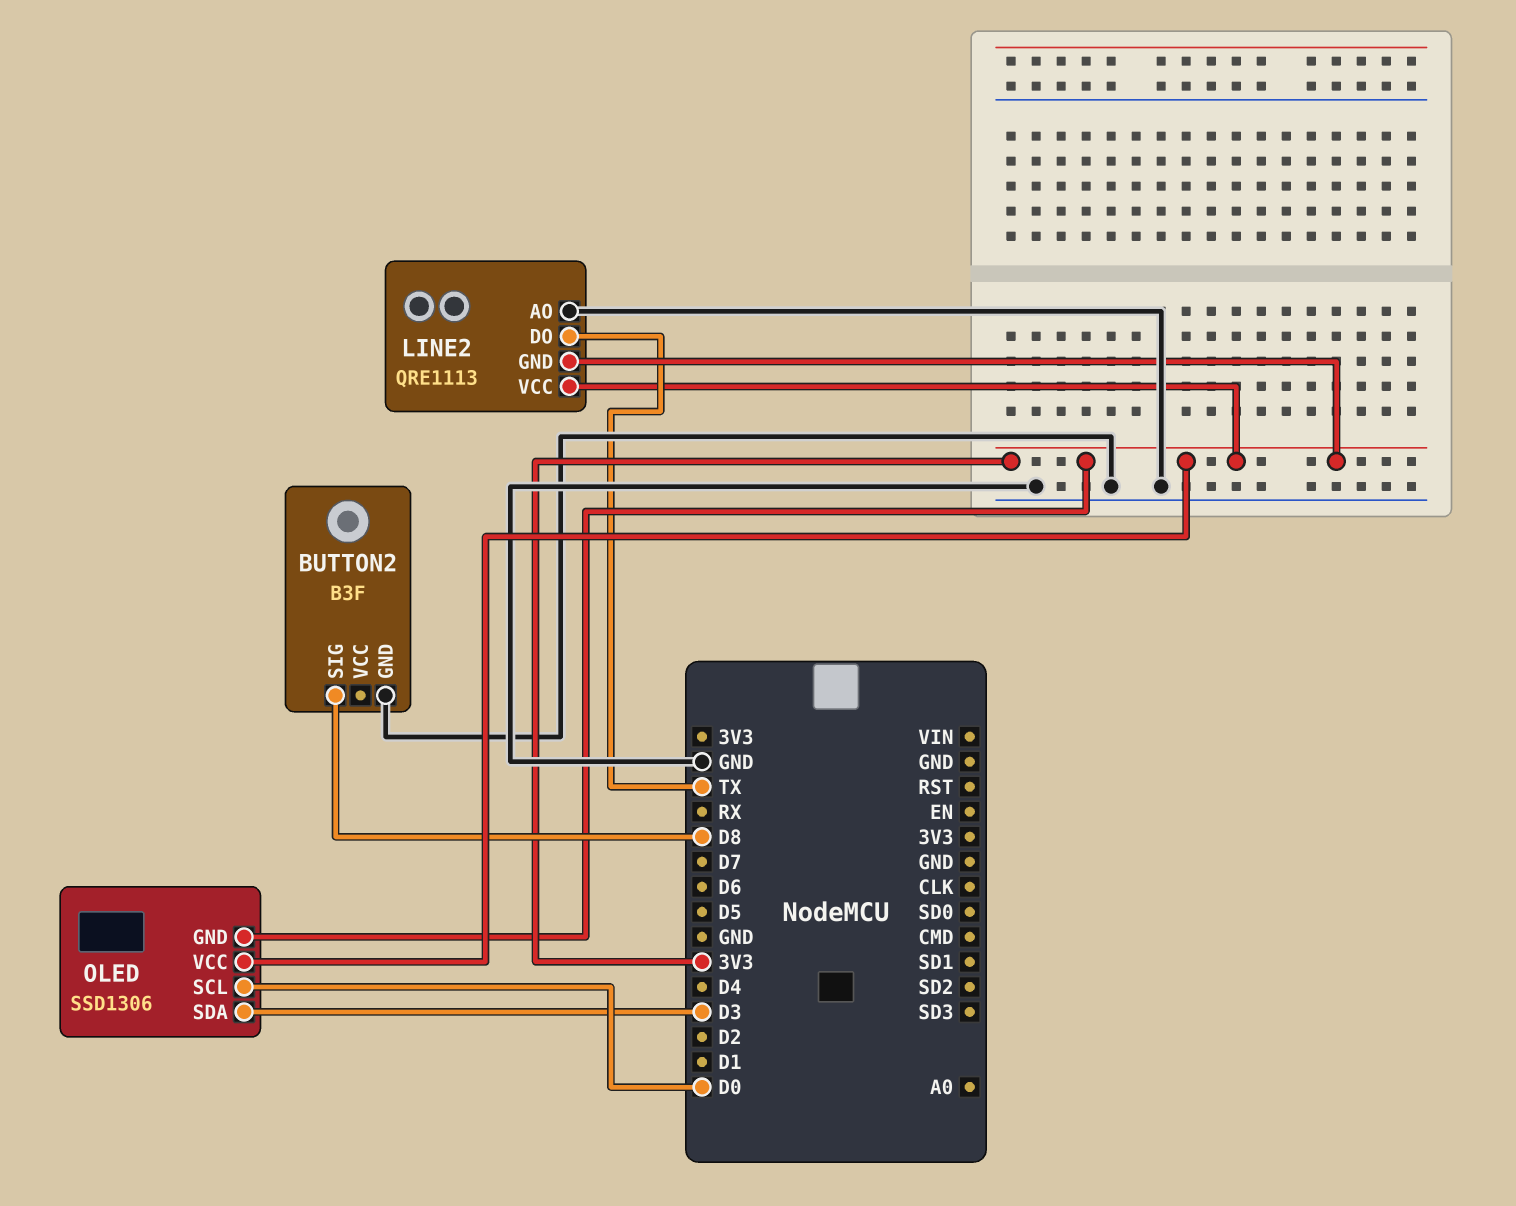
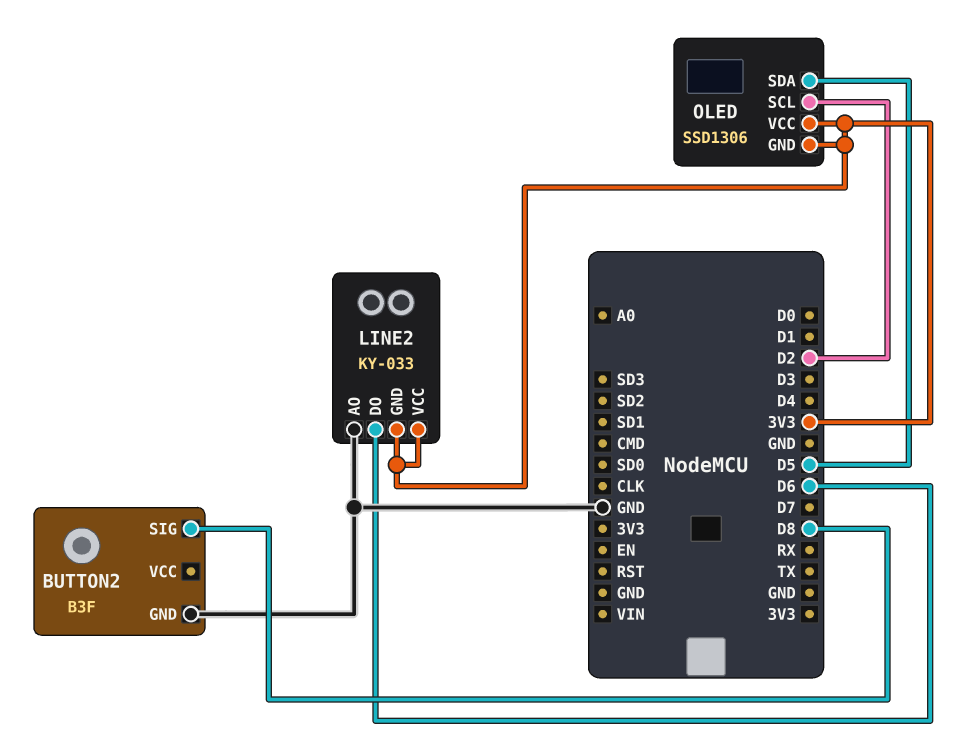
LINE2: QRE1113 -> KY-033
LINE2 pin DO: TX -> D6
OLED pin SCL: D0 -> D2
OLED pin SDA: D3 -> D5

